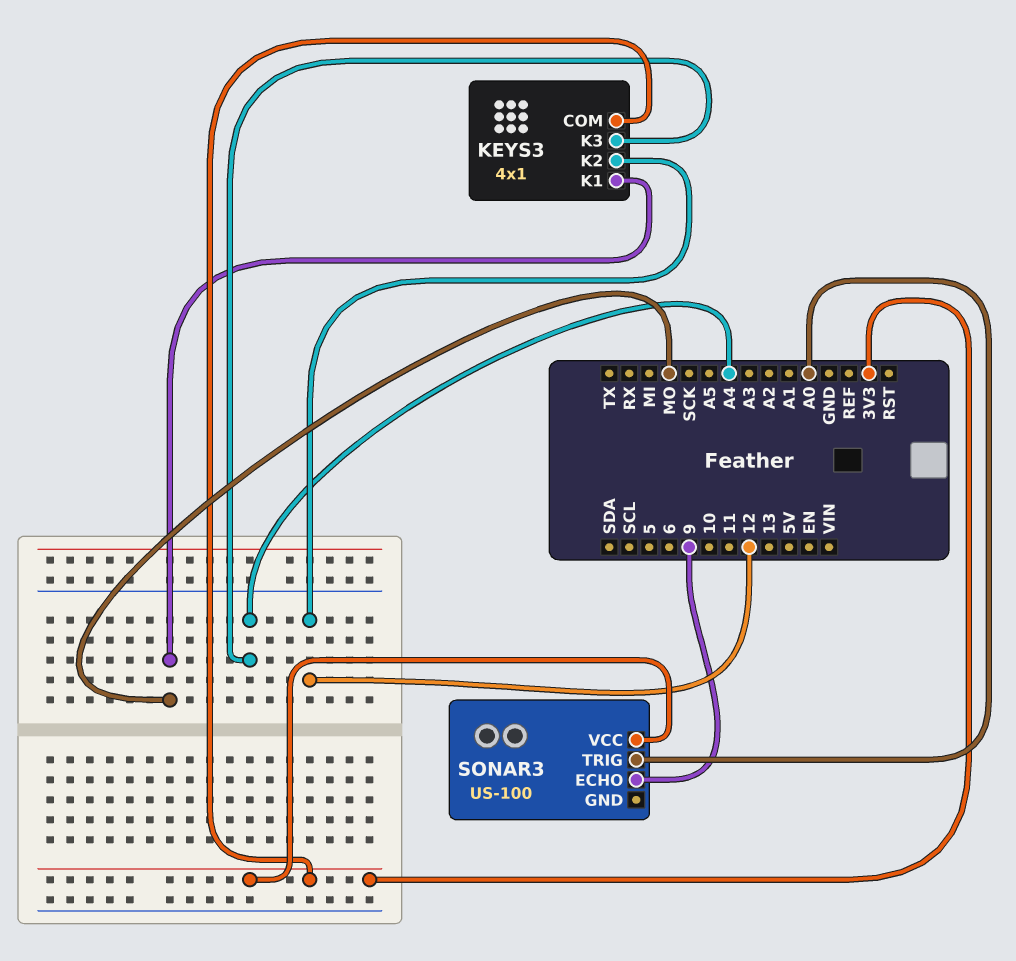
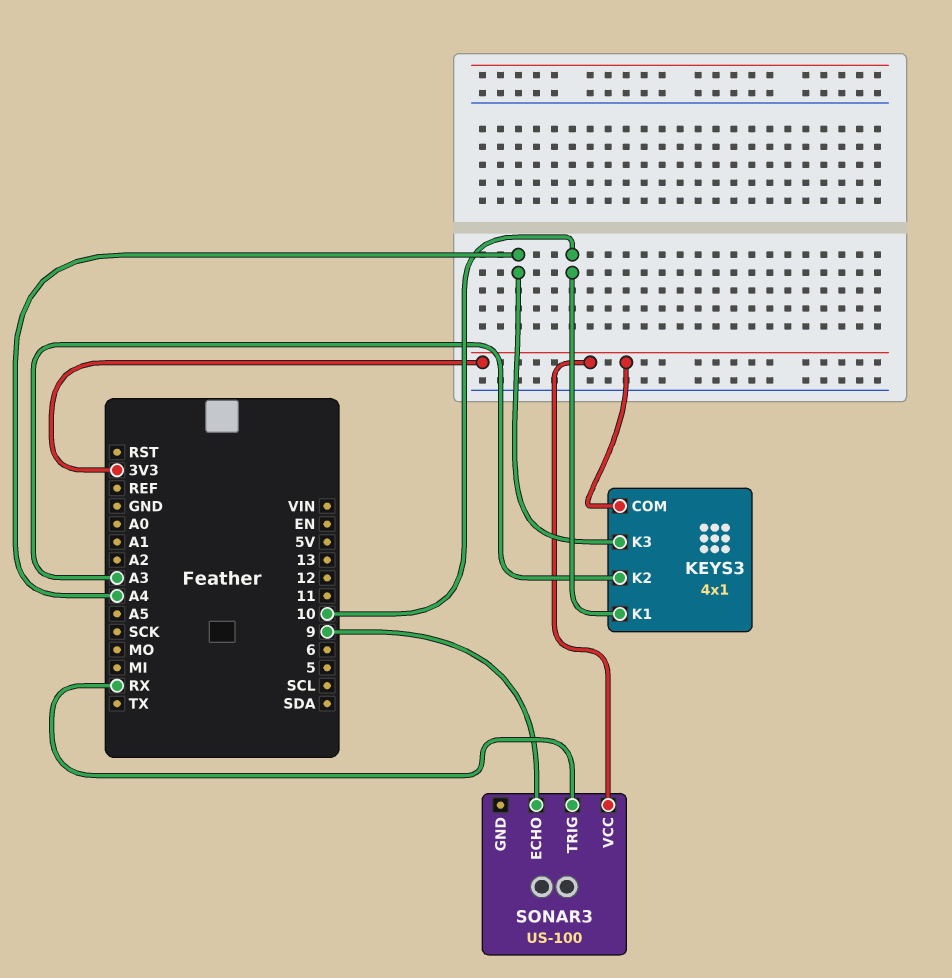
KEYS3 pin K1: MO -> 10
KEYS3 pin K2: 12 -> A3
SONAR3 pin TRIG: A0 -> RX

